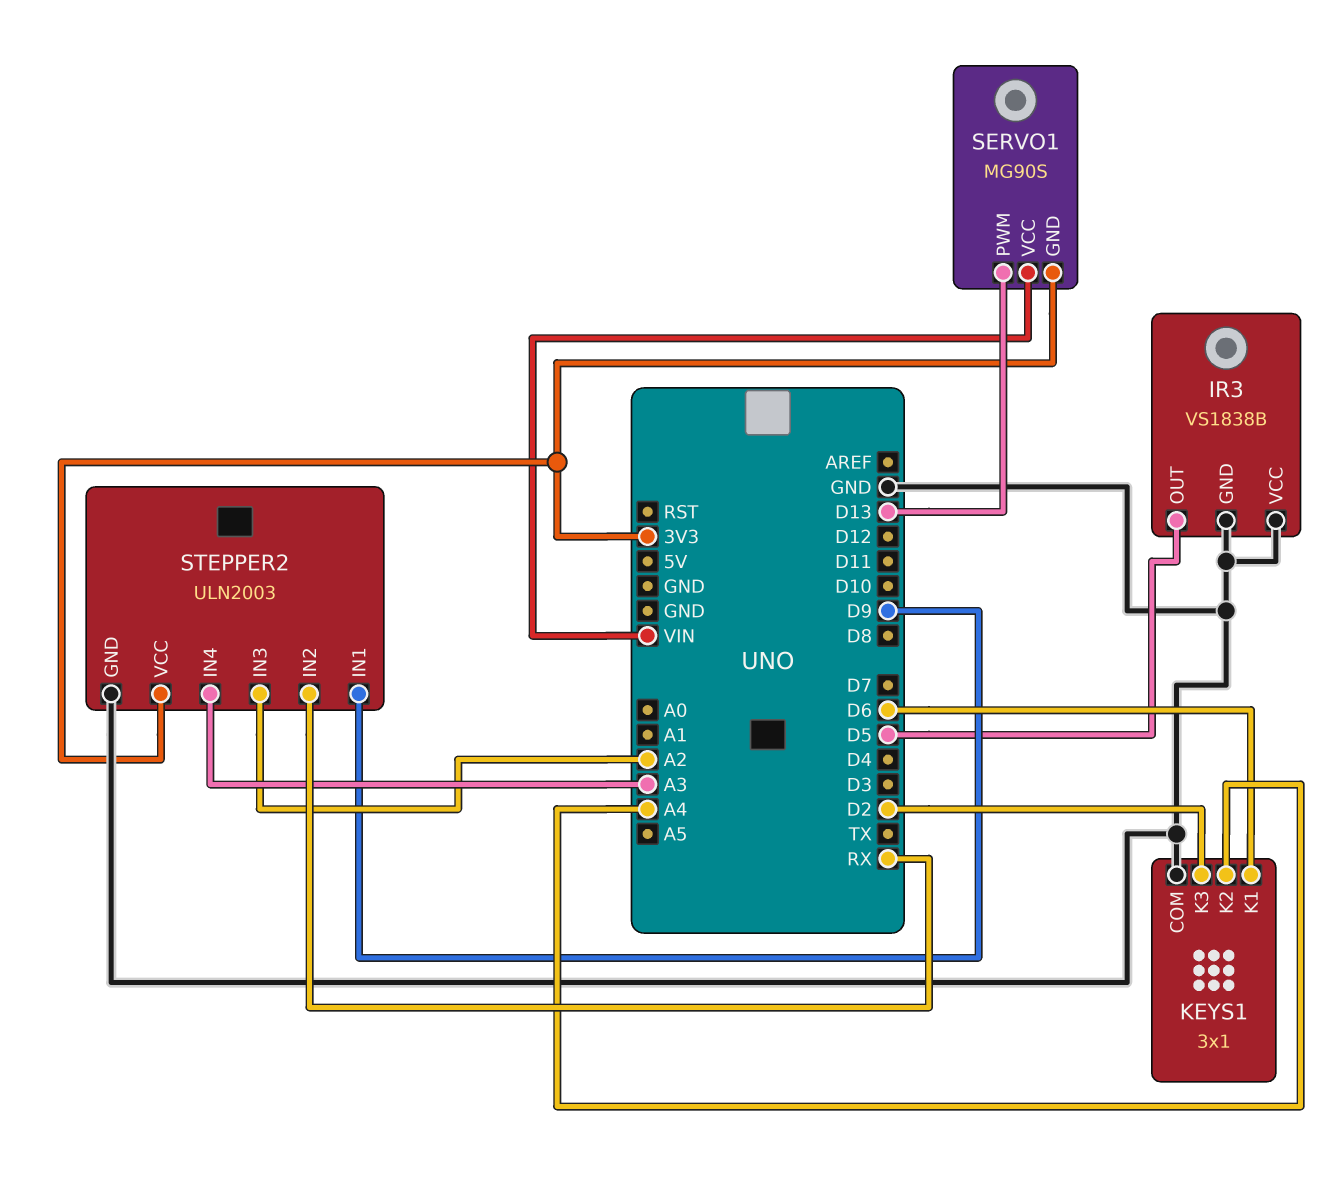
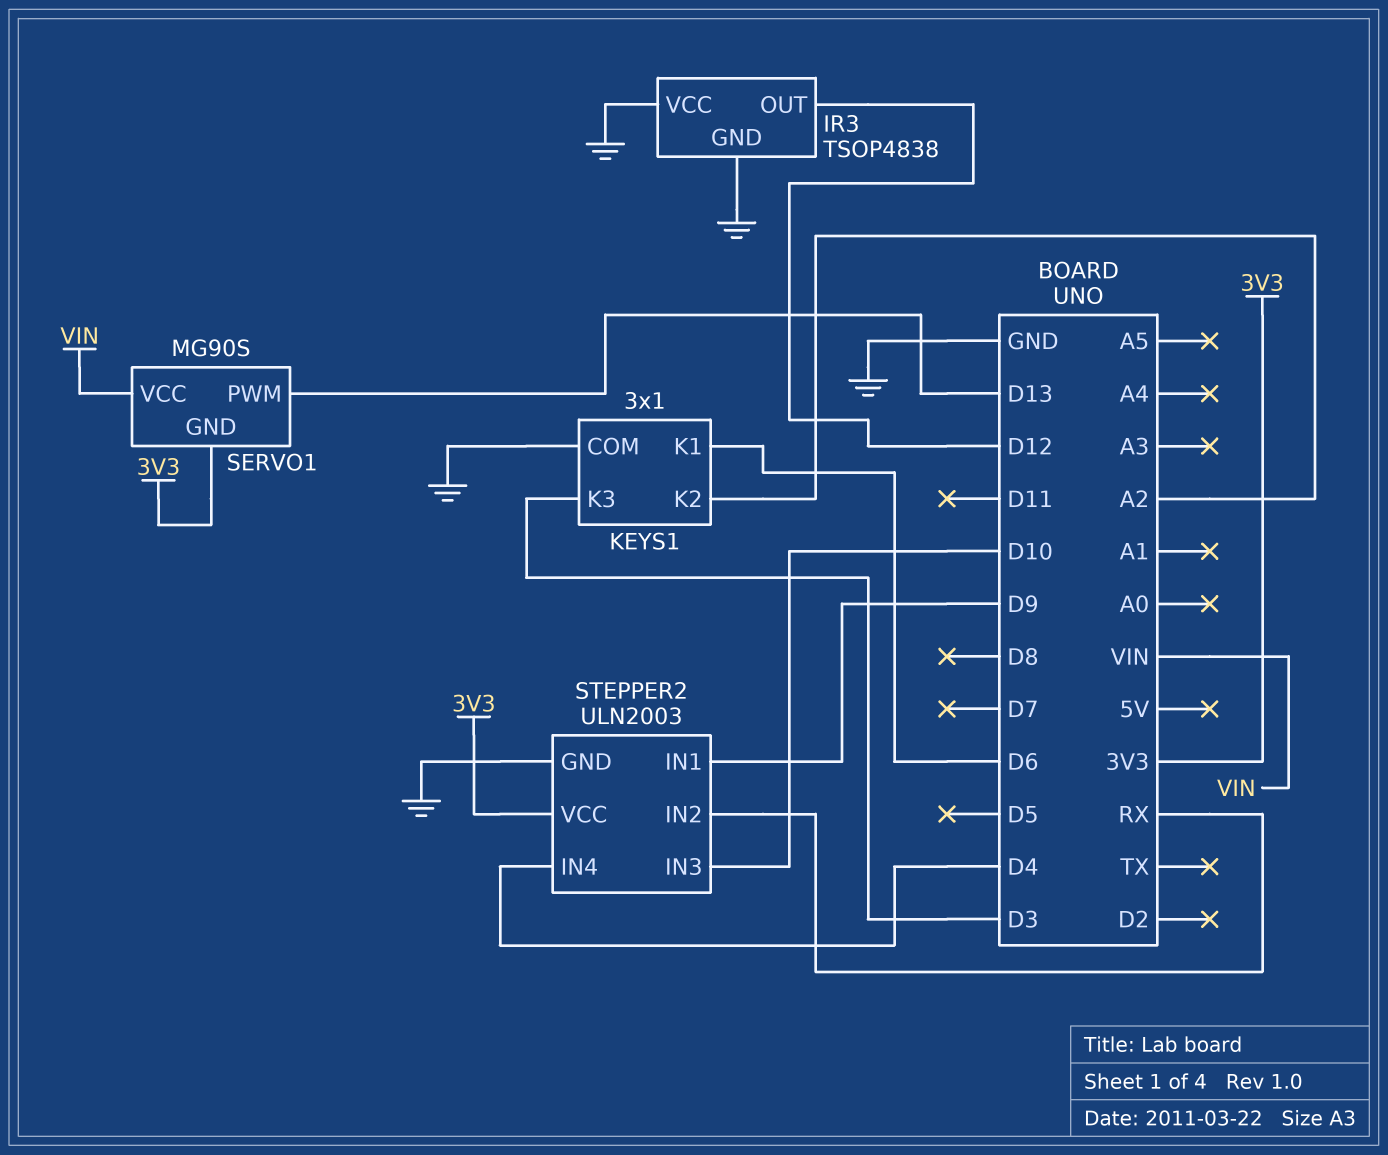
IR3: VS1838B -> TSOP4838
IR3 pin OUT: D5 -> D12
KEYS1 pin K2: A4 -> A2
KEYS1 pin K3: D2 -> D3
STEPPER2 pin IN3: A2 -> D10
STEPPER2 pin IN4: A3 -> D4

